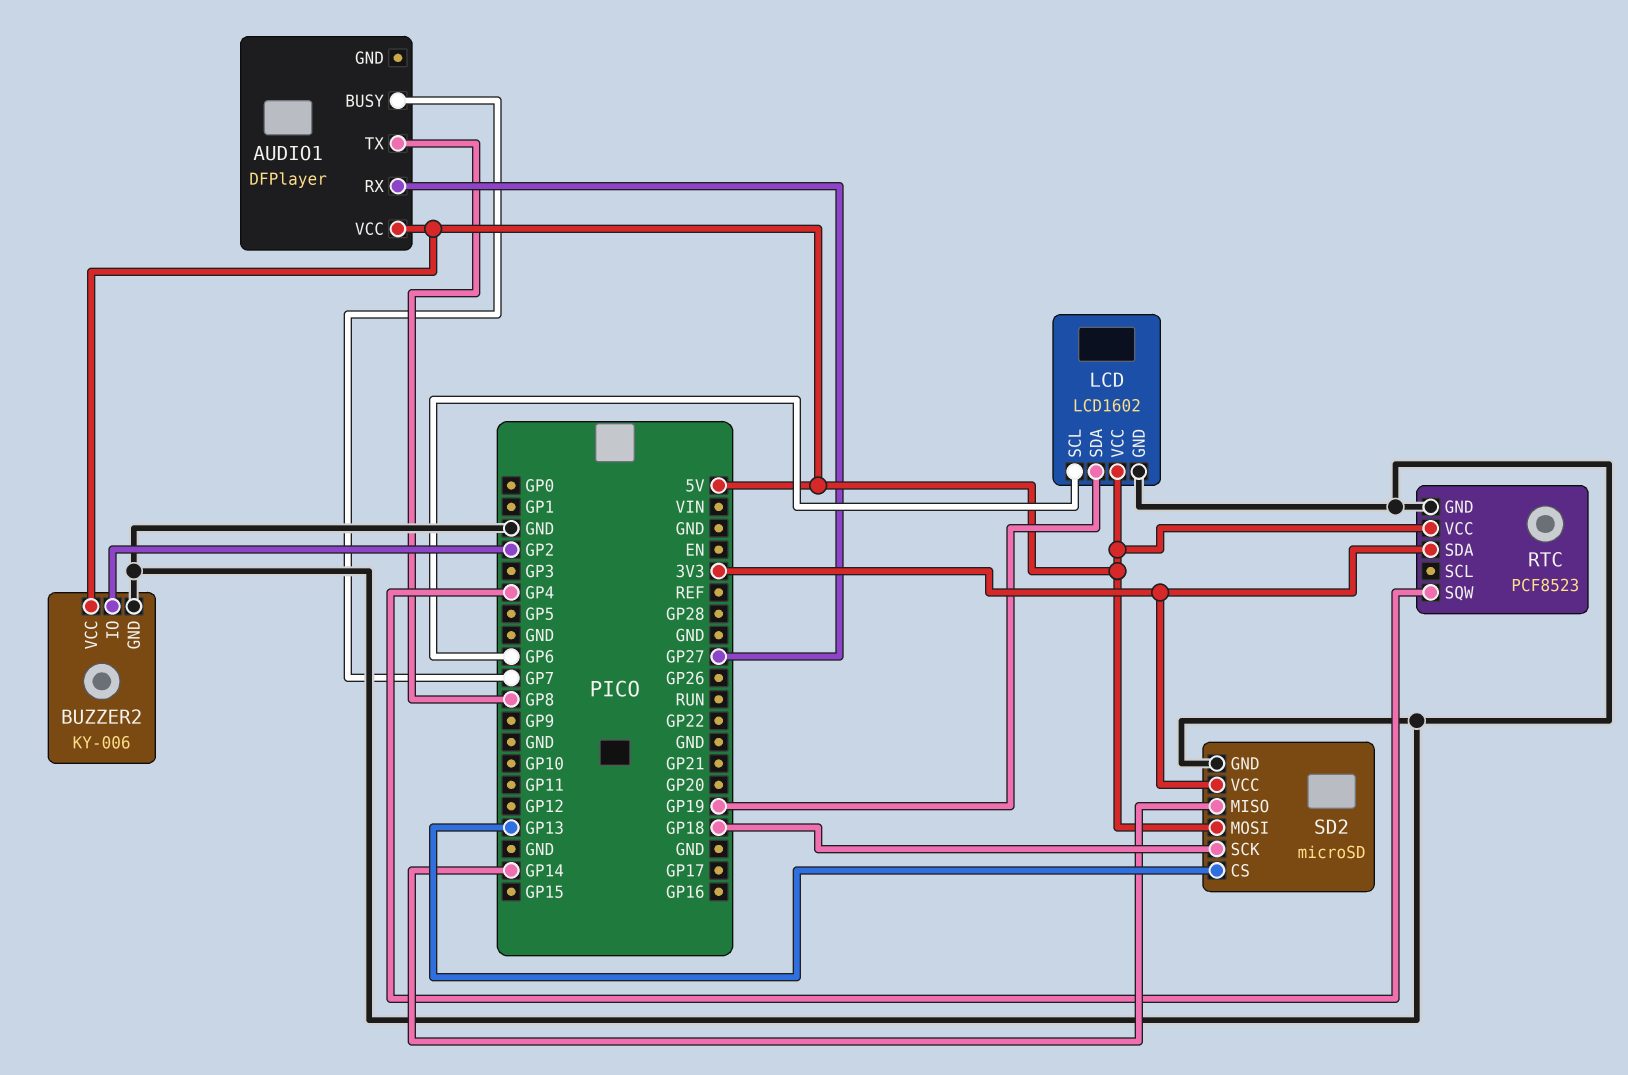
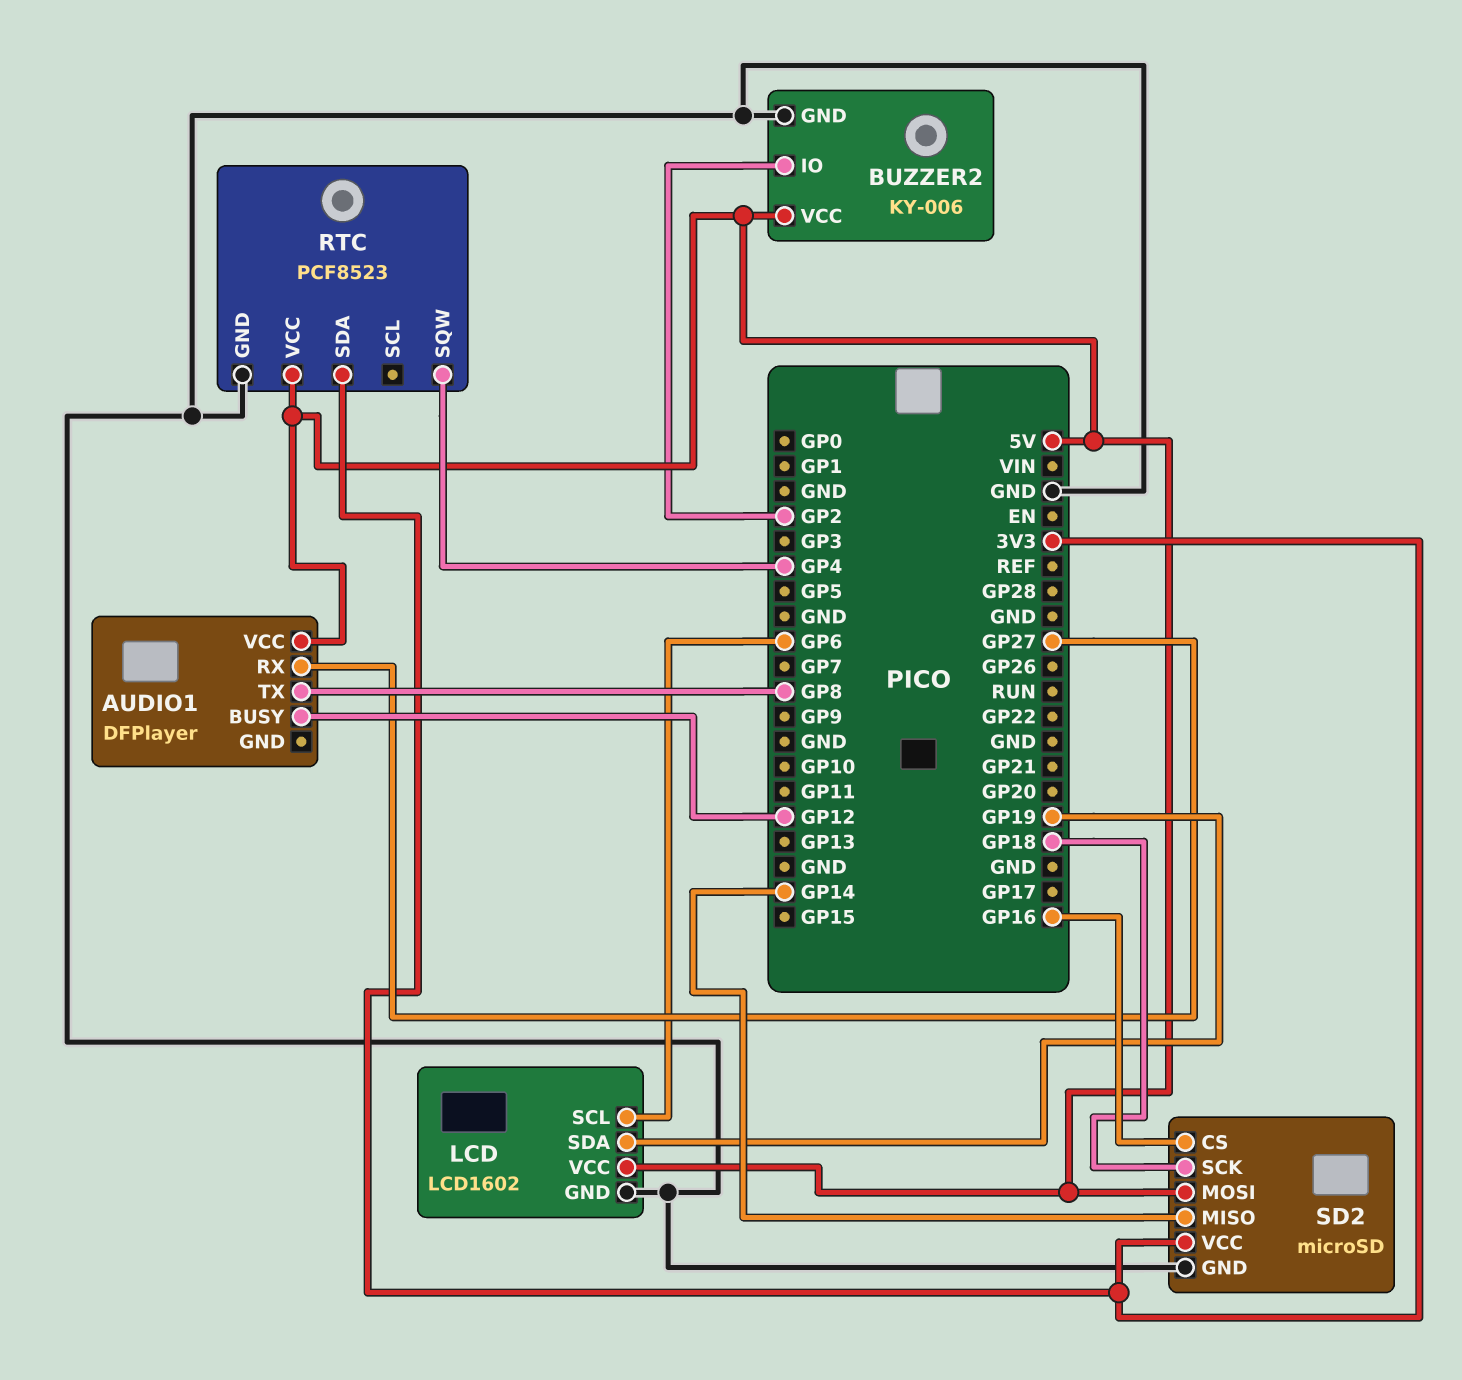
AUDIO1 pin BUSY: GP7 -> GP12
SD2 pin CS: GP13 -> GP16

